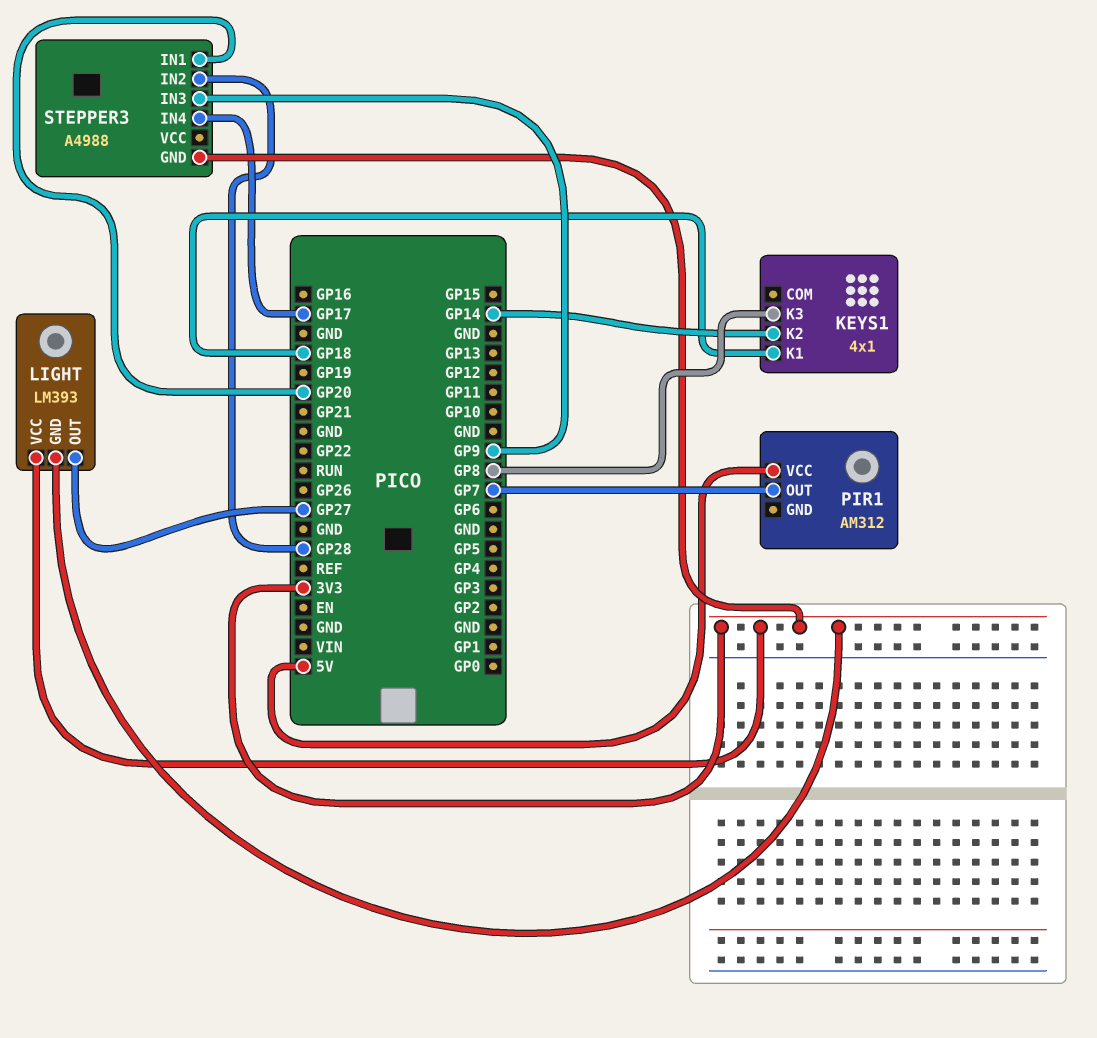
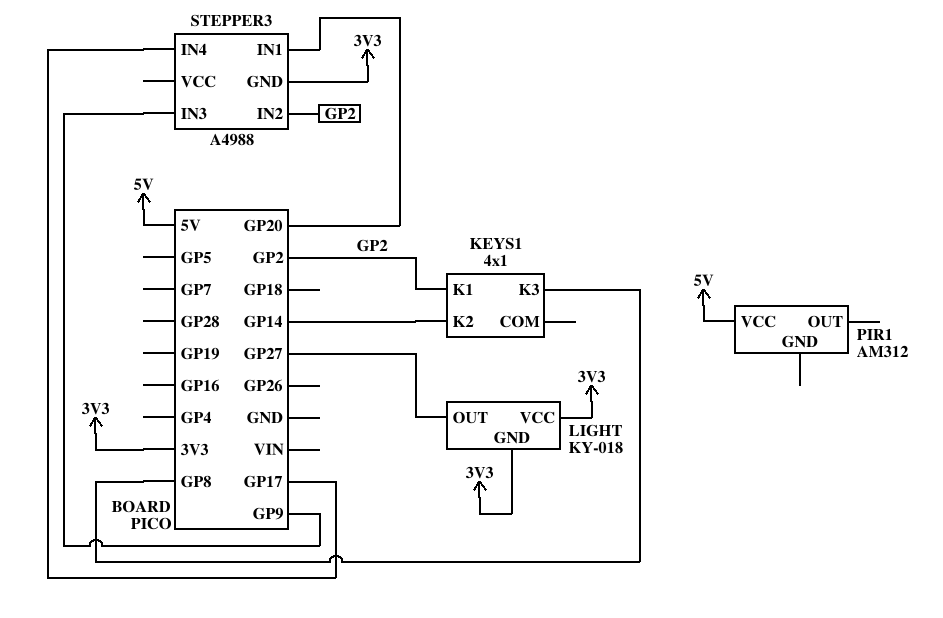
KEYS1 pin K1: GP18 -> GP2
LIGHT: LM393 -> KY-018
PIR1 pin OUT: GP7 -> none
STEPPER3 pin IN2: GP28 -> GP2

